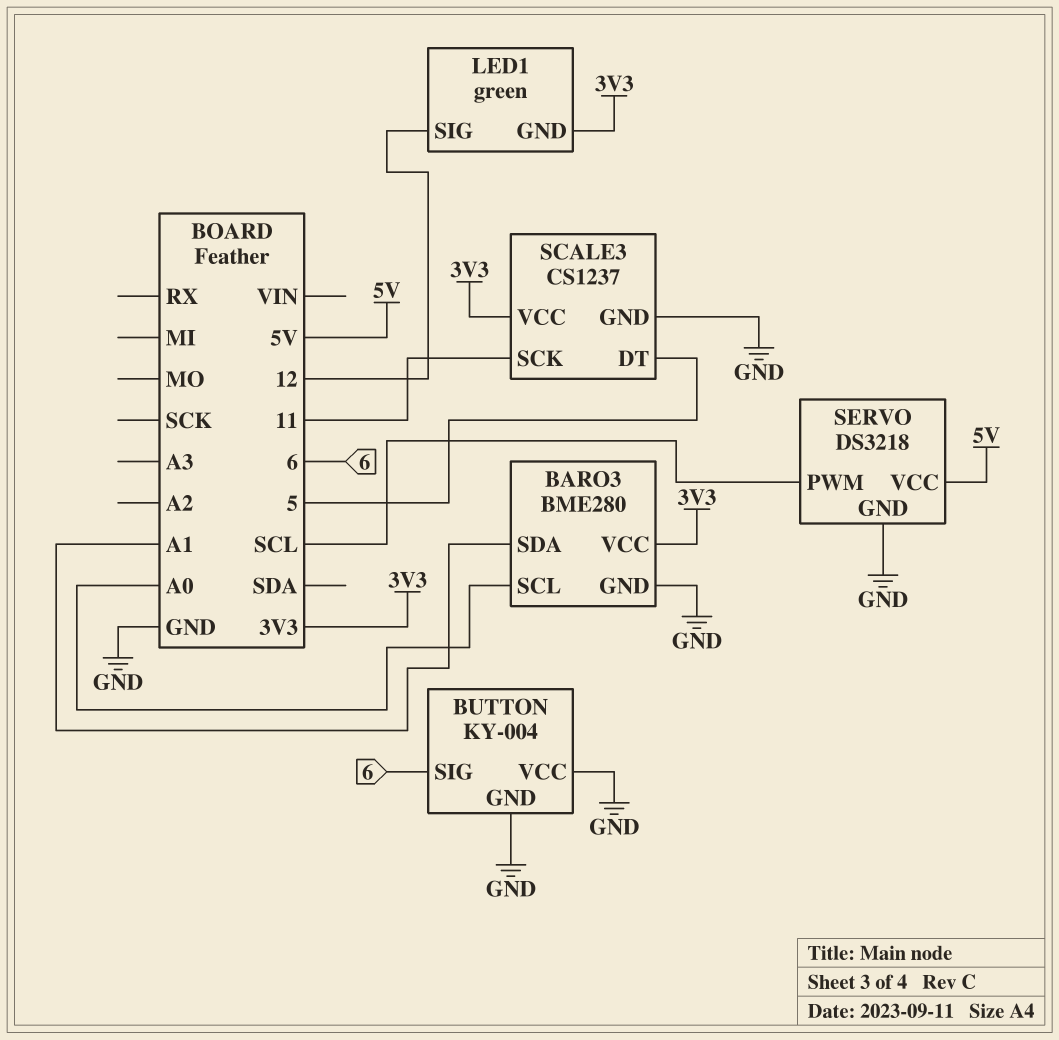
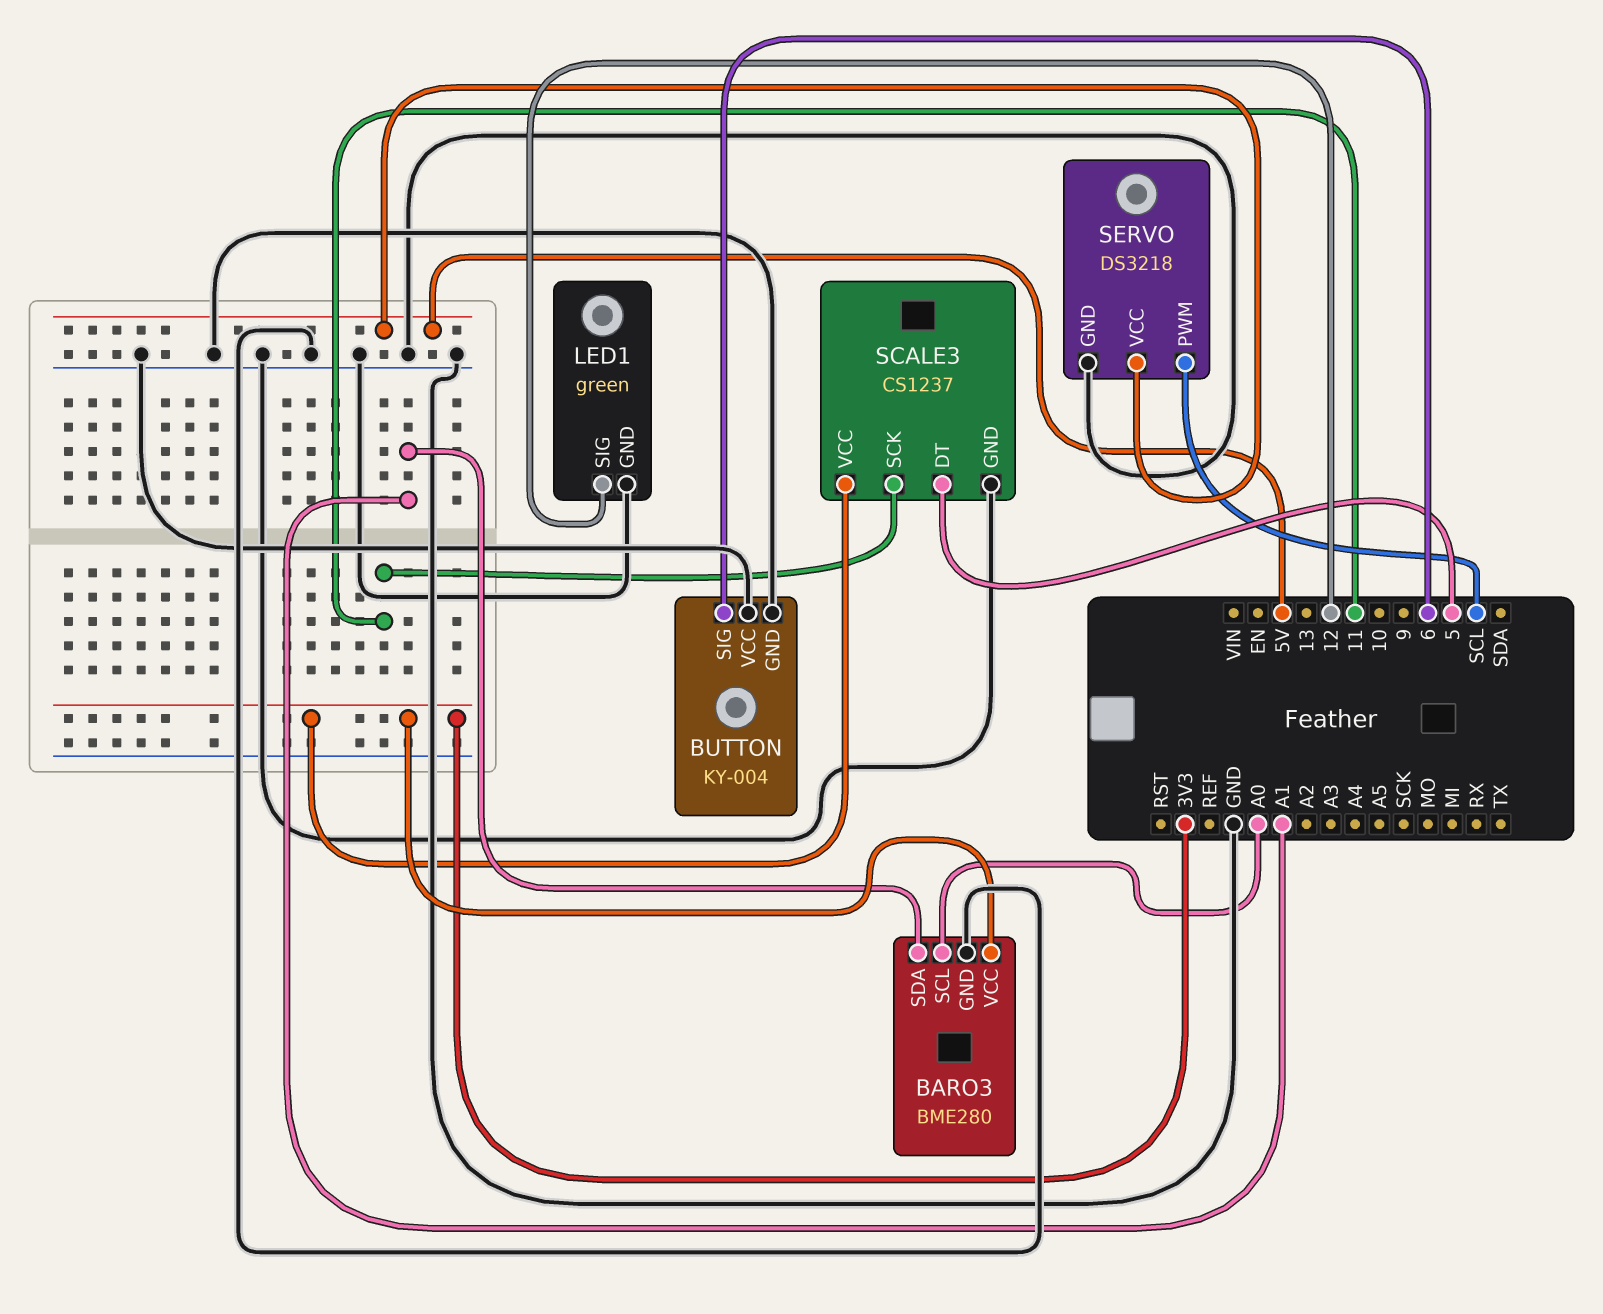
LED1 pin GND: 3V3 -> GND

